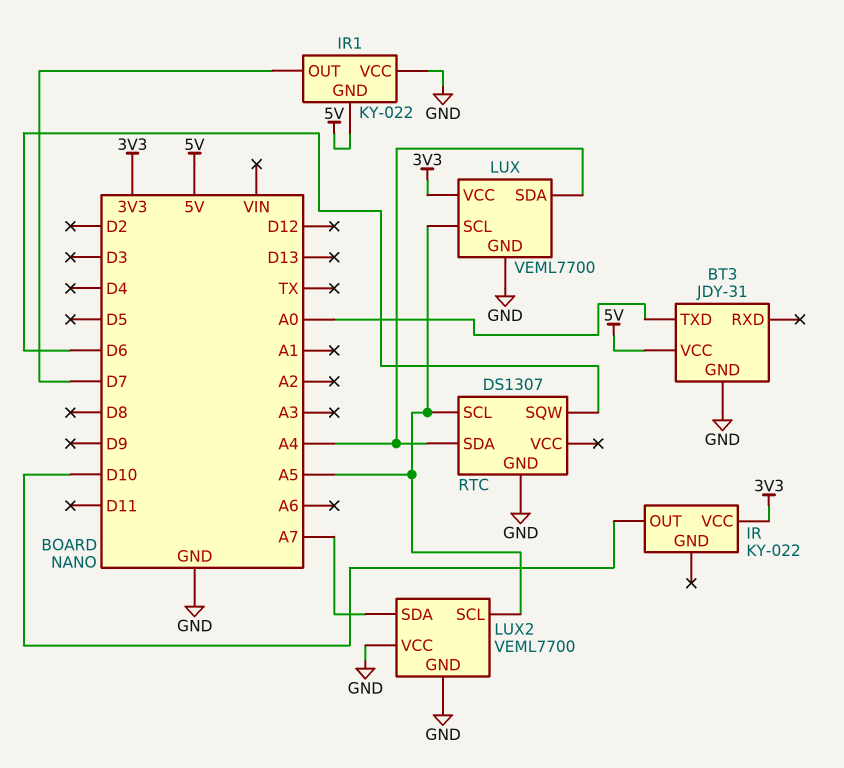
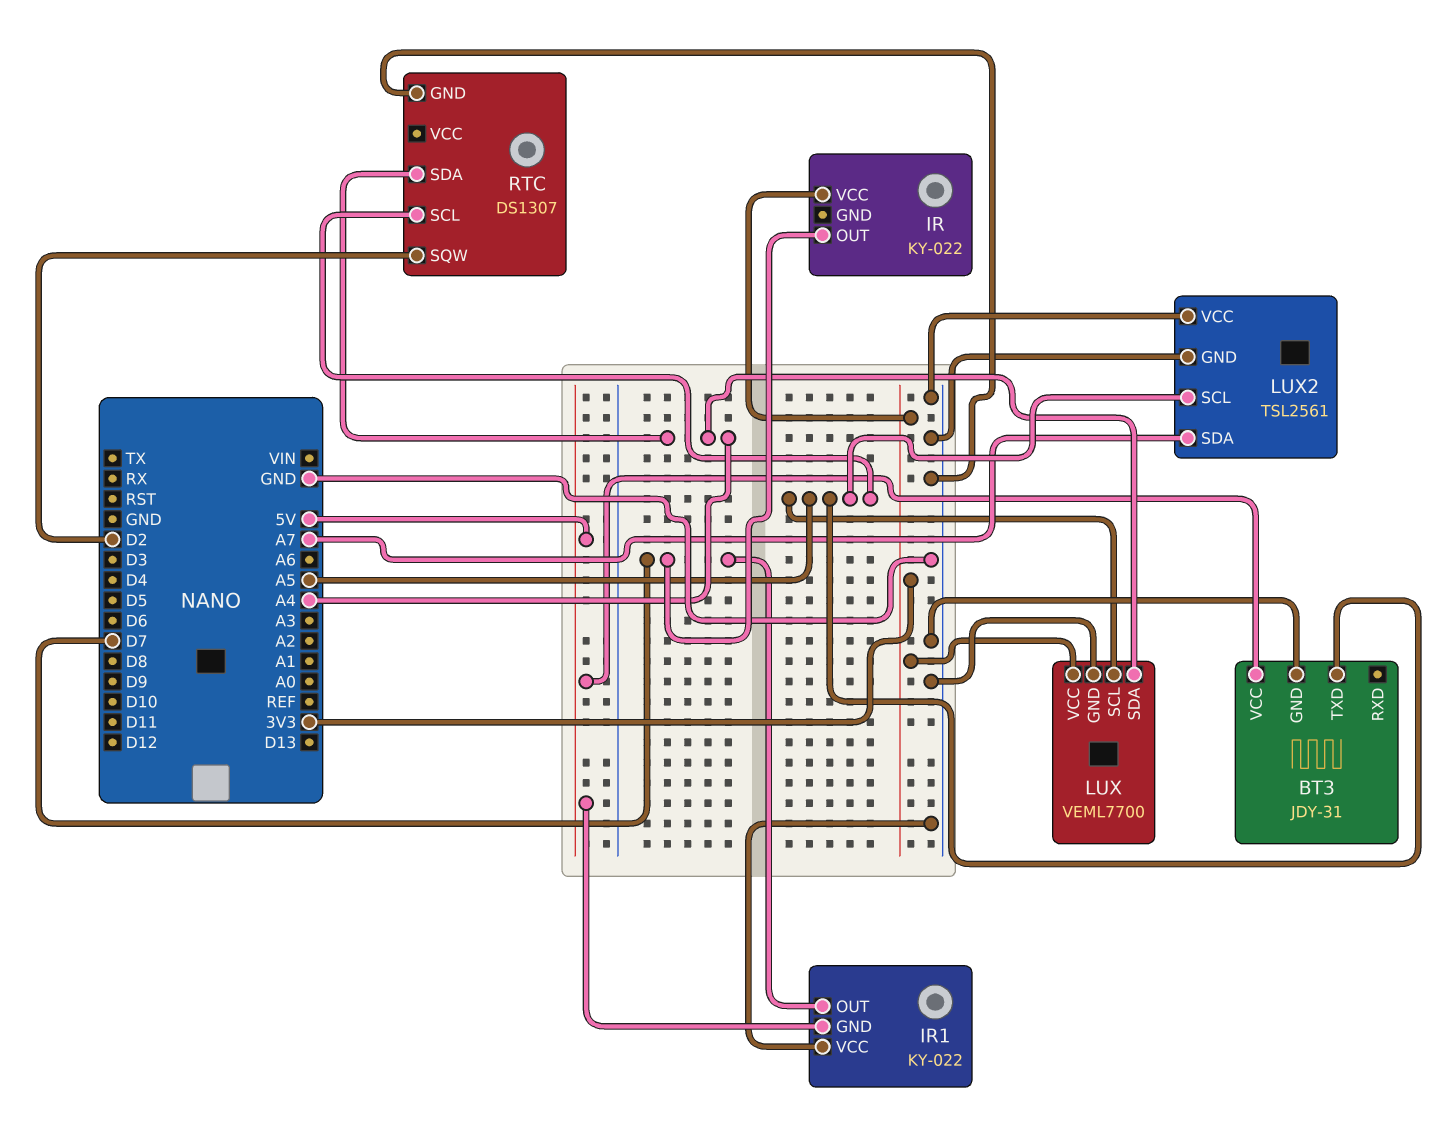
BT3 pin TXD: A0 -> A5
IR pin OUT: D10 -> D7
LUX2: VEML7700 -> TSL2561
RTC pin SQW: D6 -> D2

